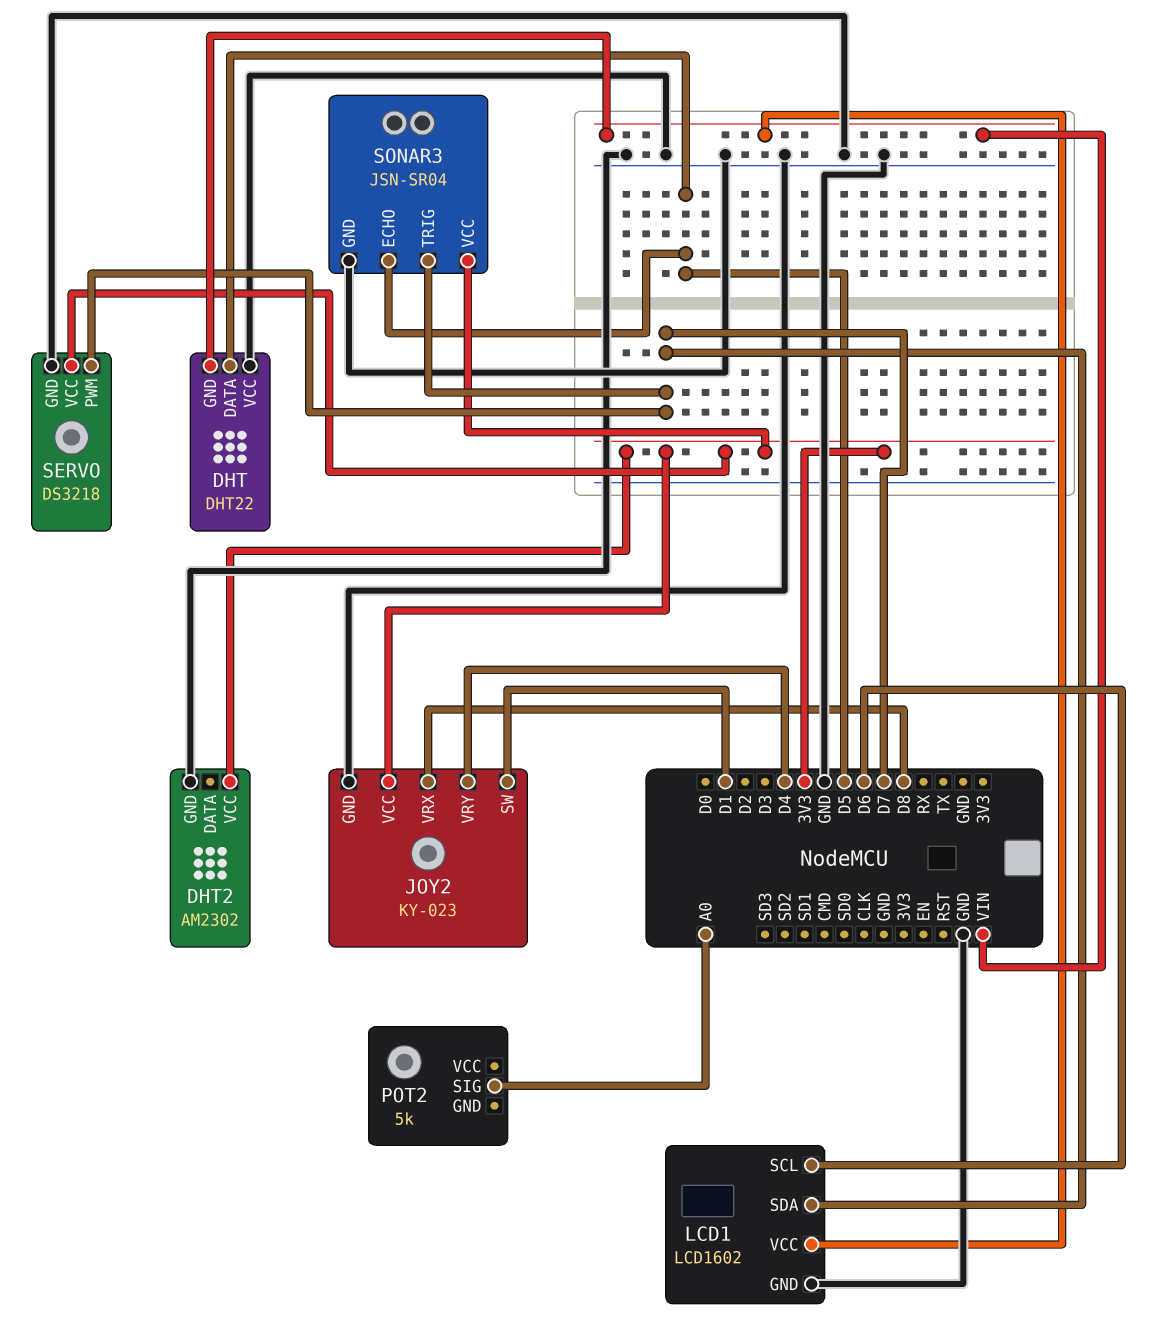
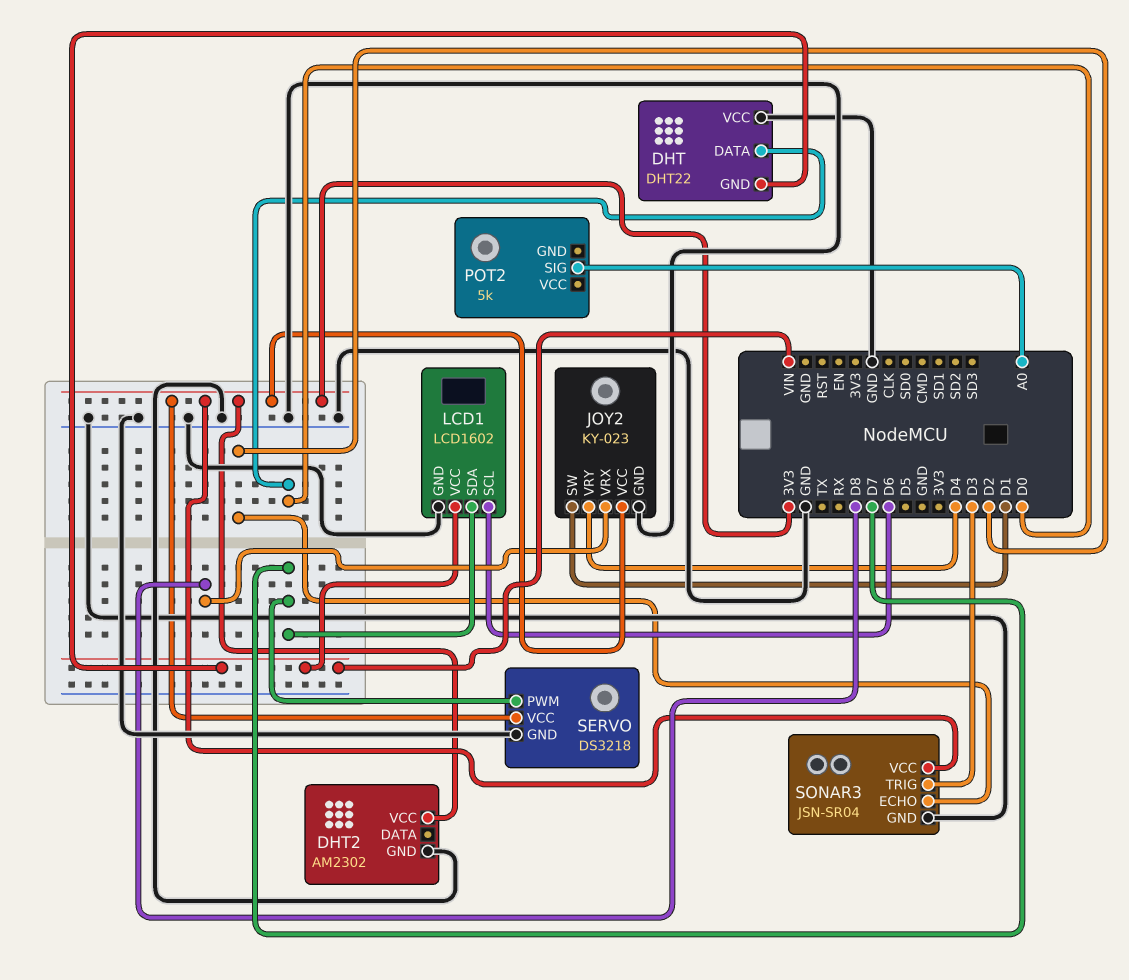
DHT pin DATA: D5 -> D0
SONAR3 pin ECHO: D5 -> D2
SONAR3 pin TRIG: D7 -> D3

